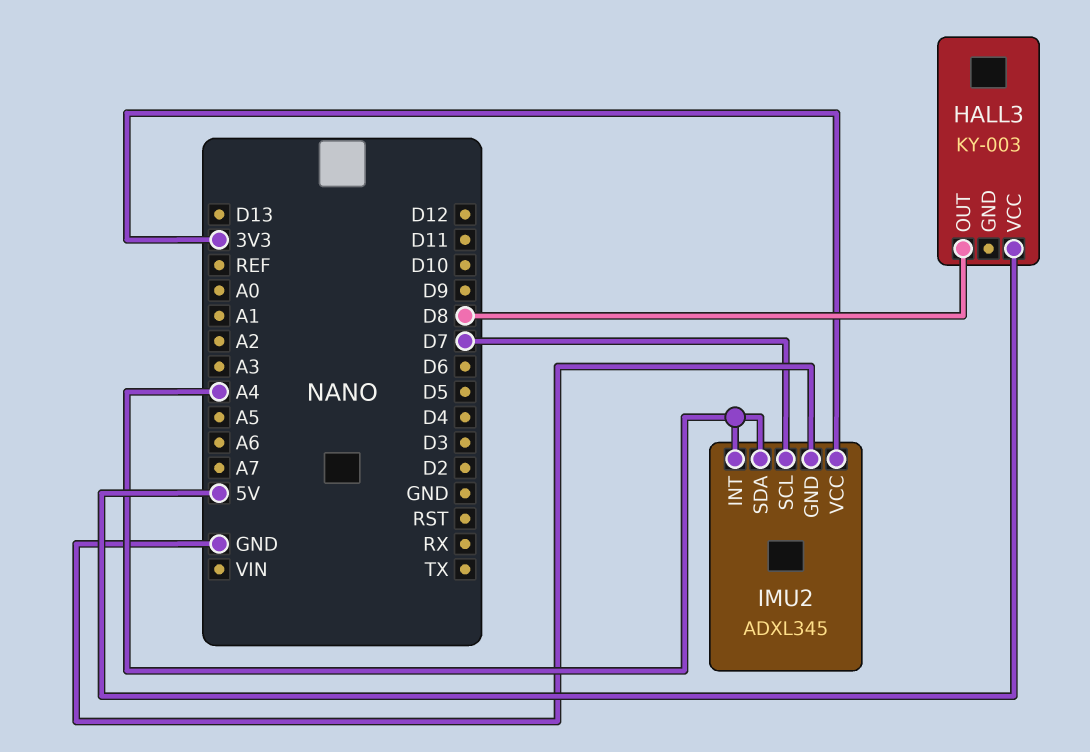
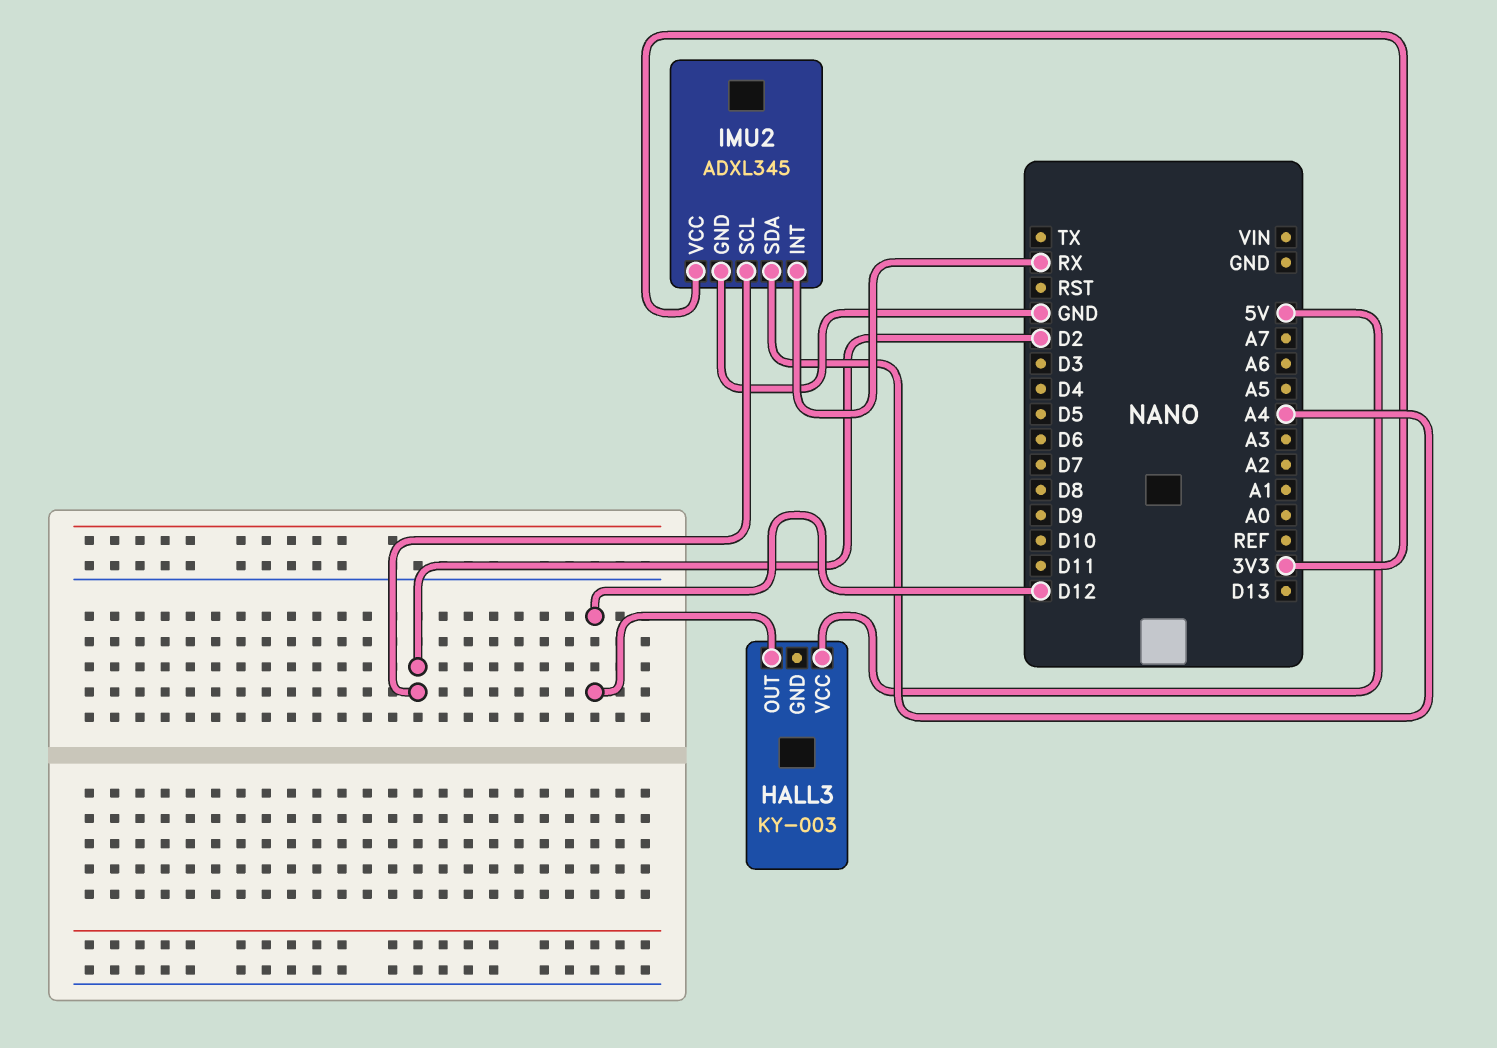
HALL3 pin OUT: D8 -> D12
IMU2 pin INT: A4 -> RX
IMU2 pin SCL: D7 -> D2

